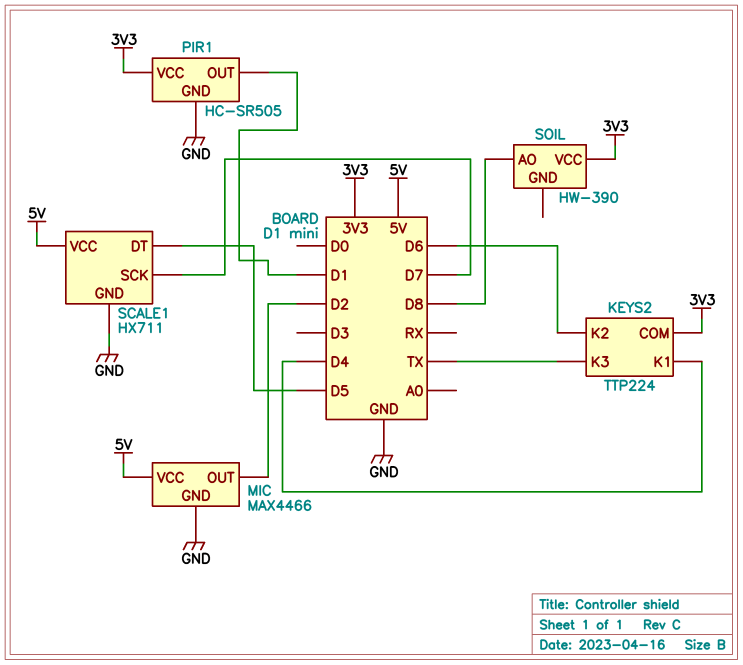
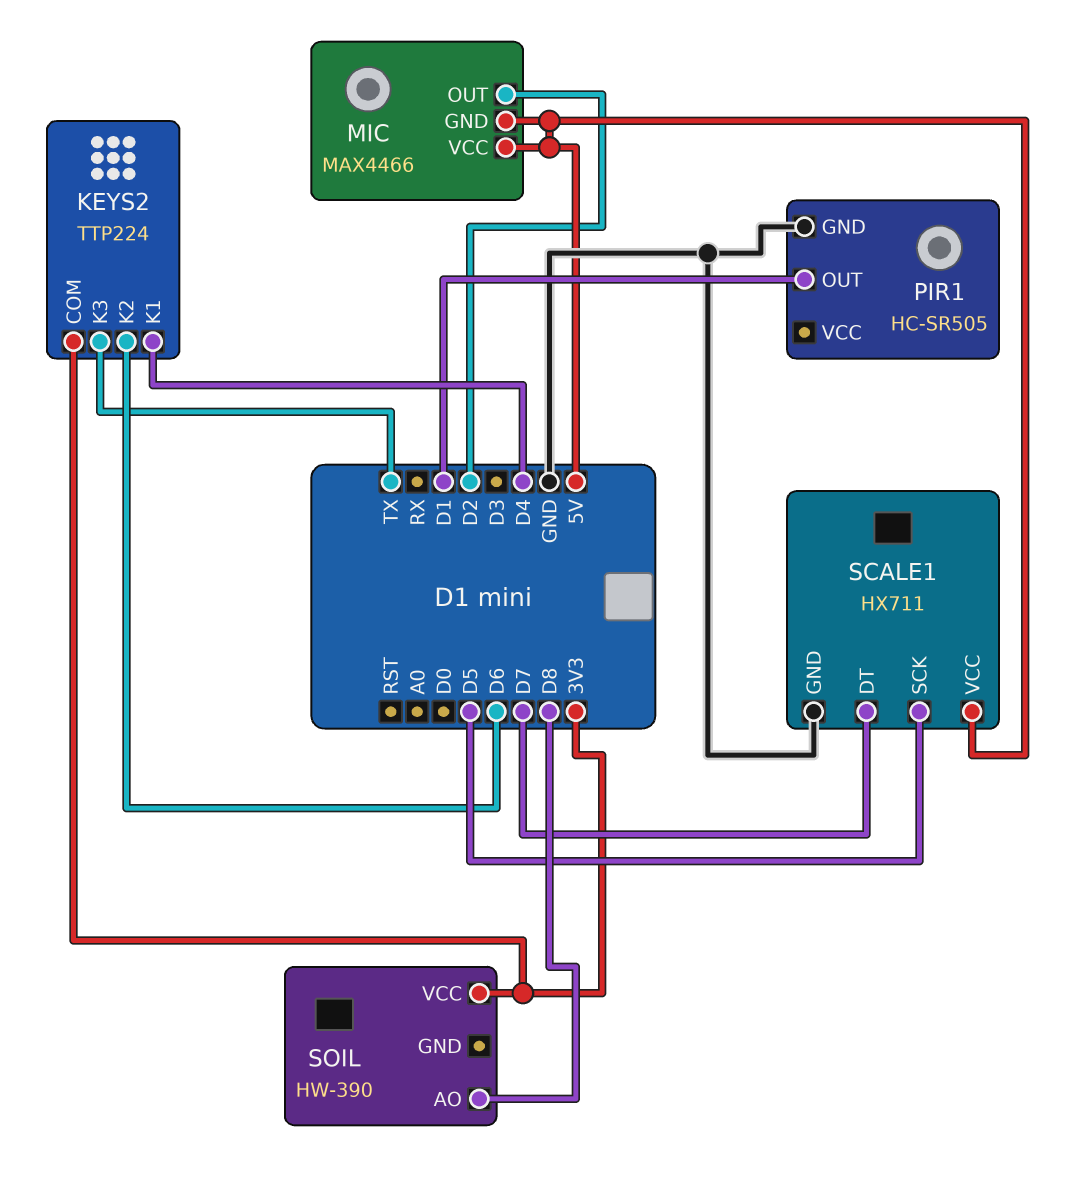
MIC pin GND: GND -> 5V
PIR1 pin VCC: 3V3 -> none
SCALE1 pin DT: D5 -> D7
SCALE1 pin SCK: D7 -> D5

